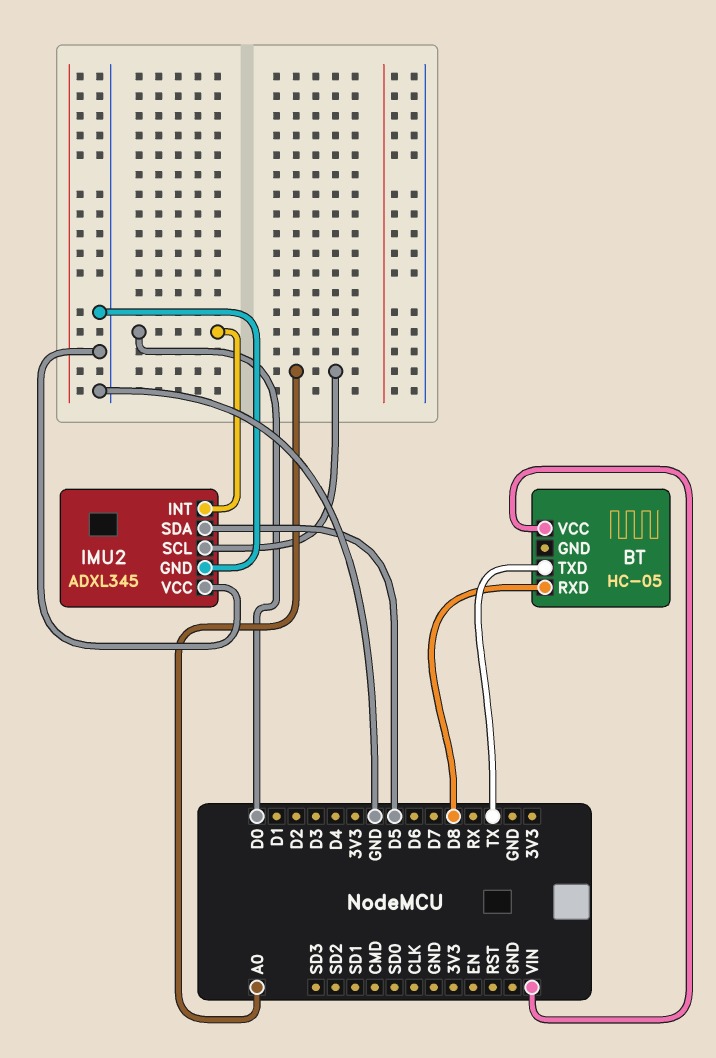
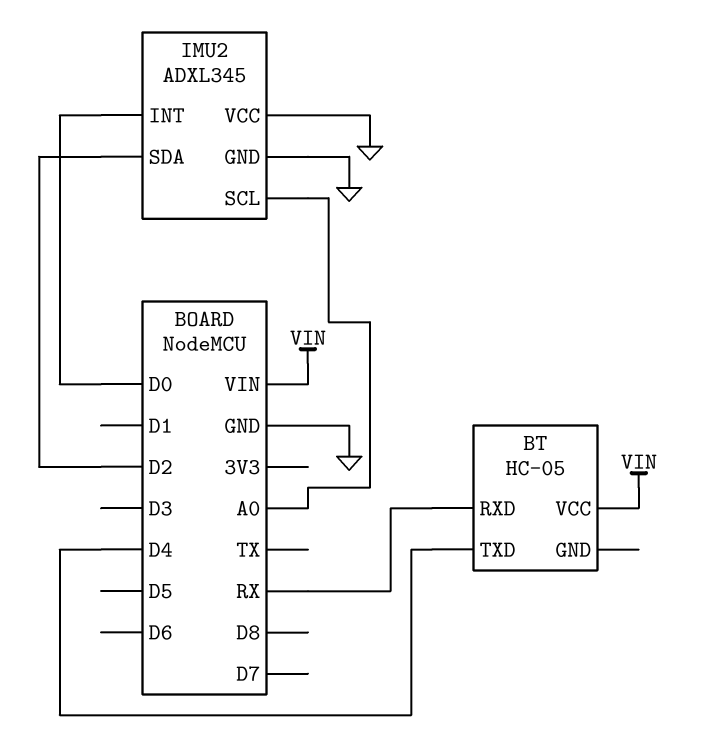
BT pin RXD: D8 -> RX
BT pin TXD: TX -> D4
IMU2 pin SDA: D5 -> D2

